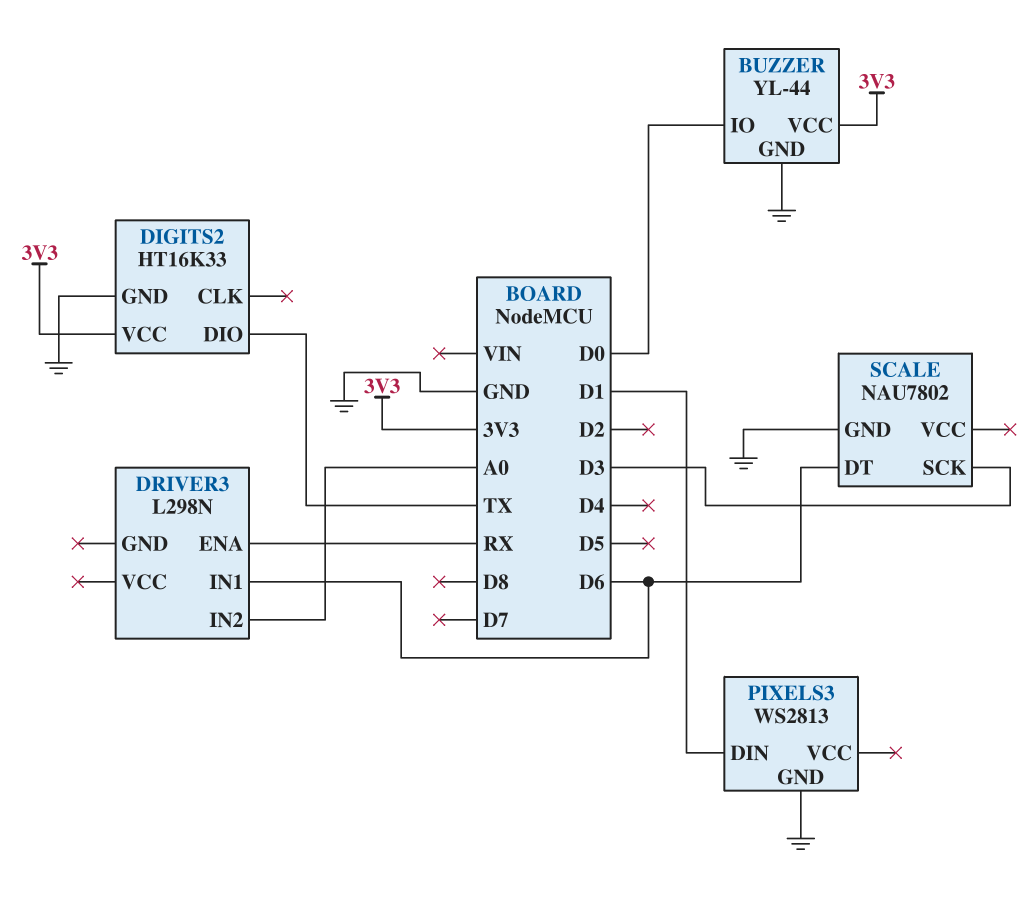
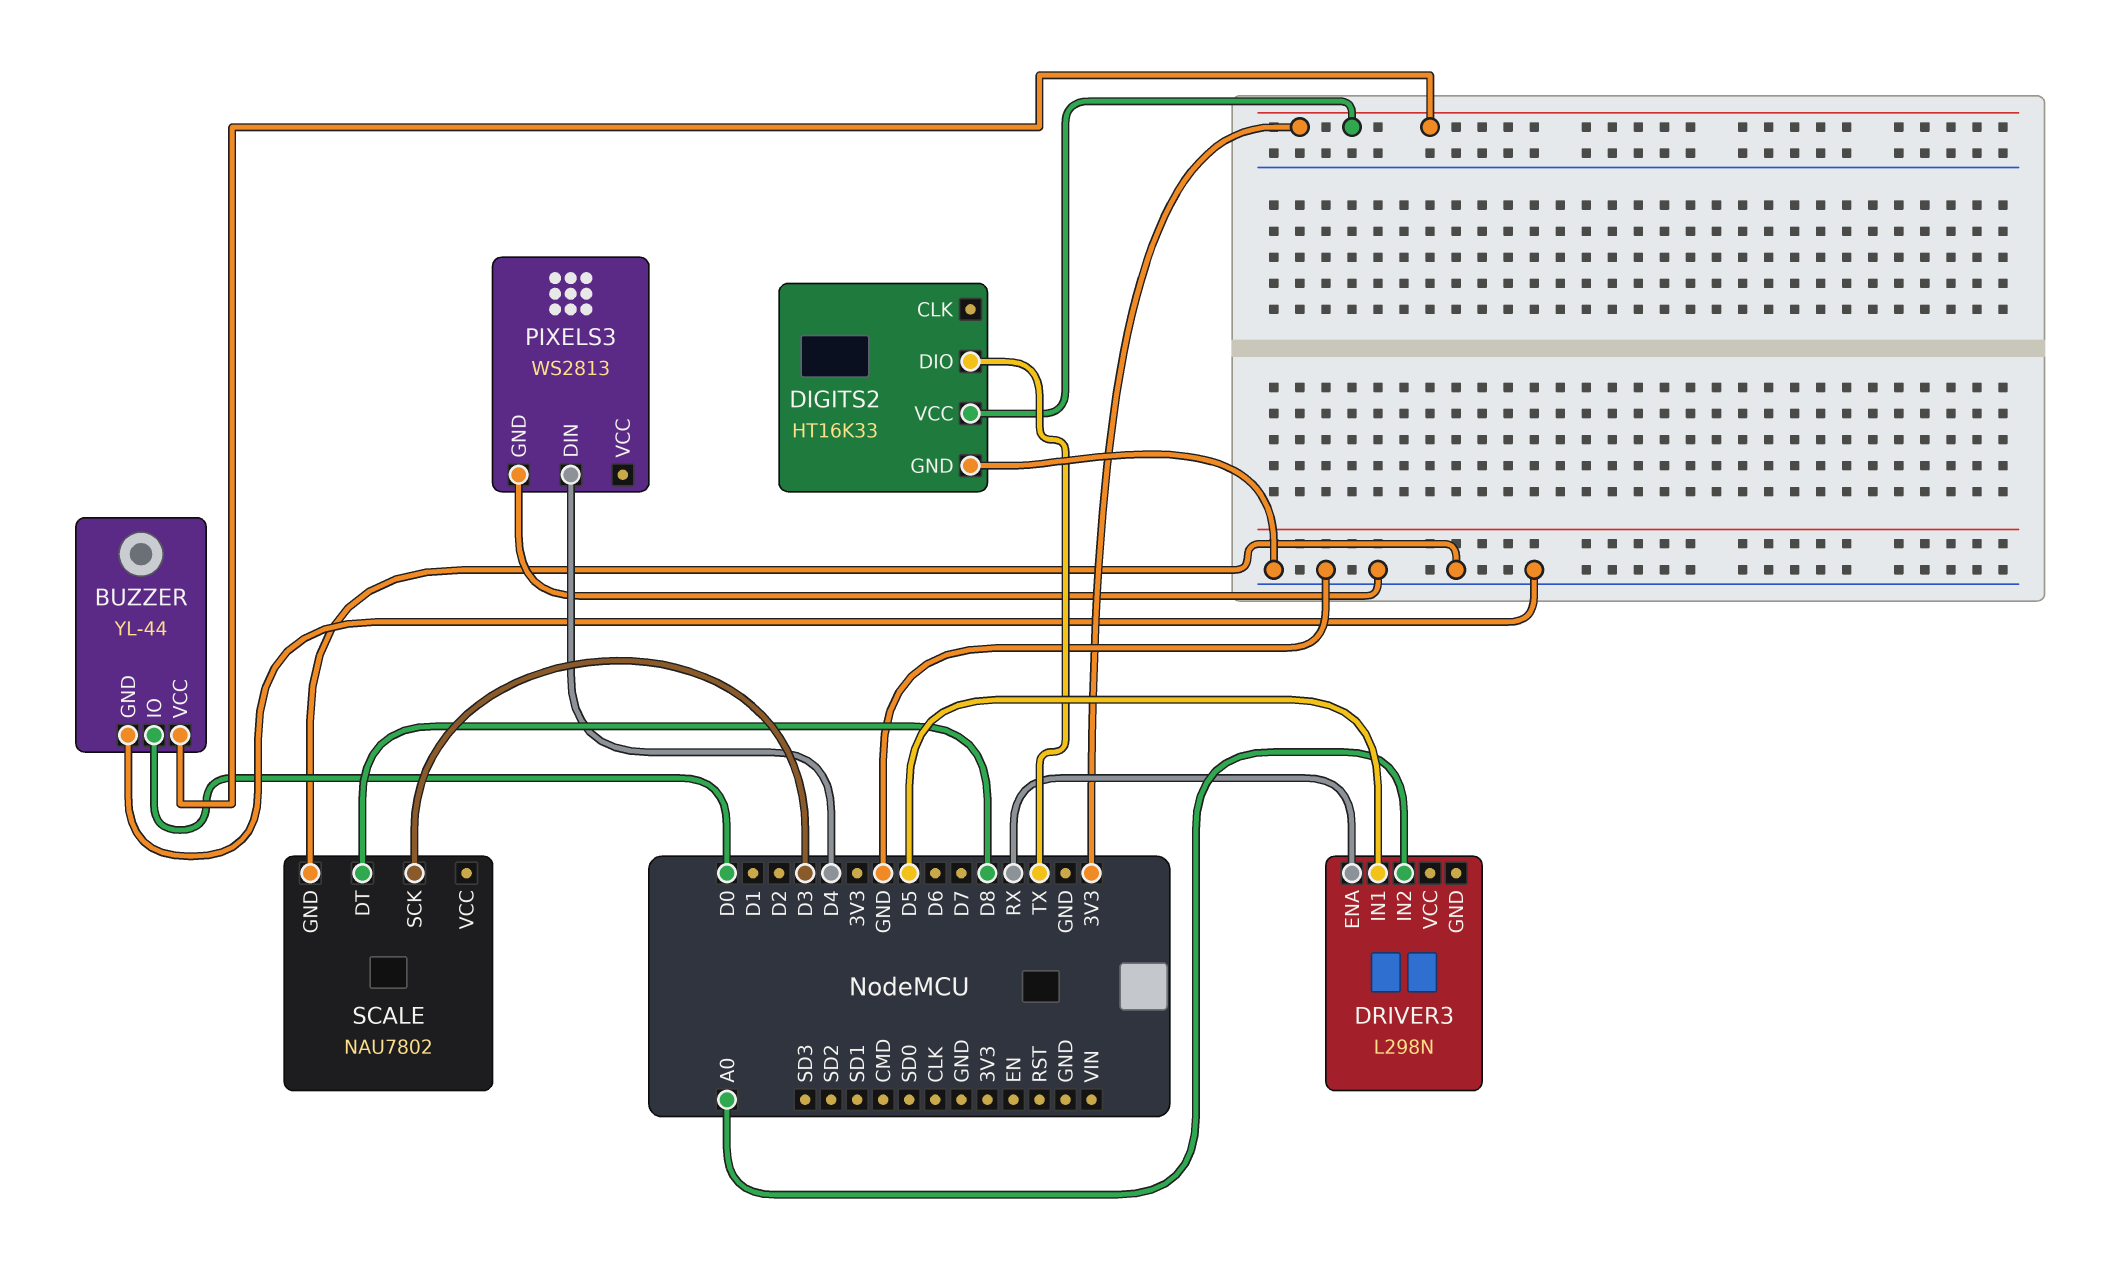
DRIVER3 pin IN1: D6 -> D5
PIXELS3 pin DIN: D1 -> D4
SCALE pin DT: D6 -> D8

